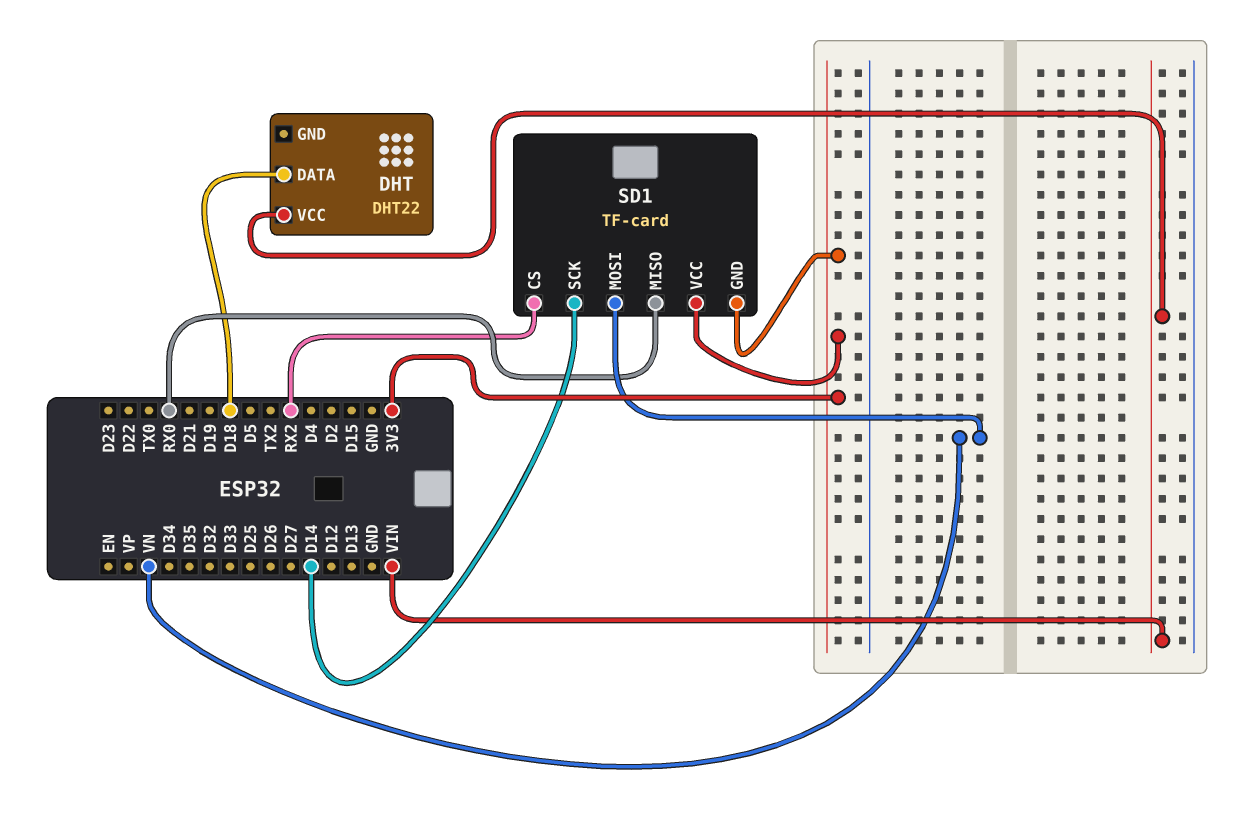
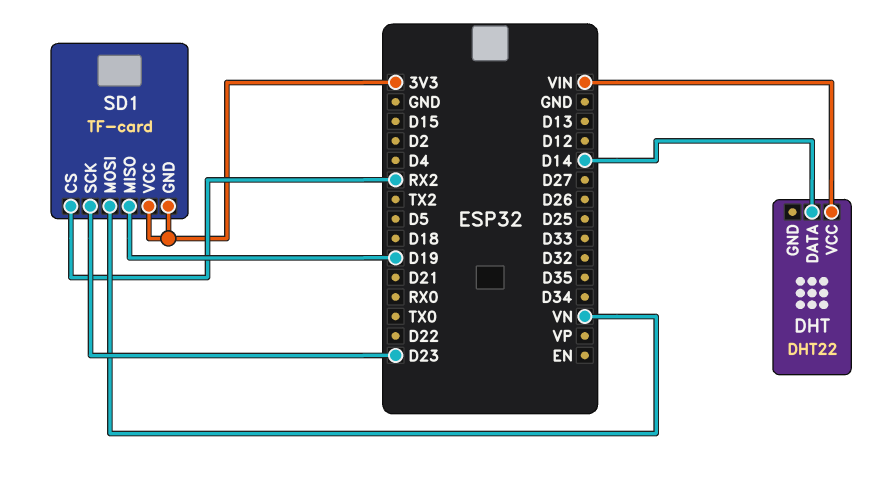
DHT pin DATA: D18 -> D14
SD1 pin MISO: RX0 -> D19
SD1 pin SCK: D14 -> D23

